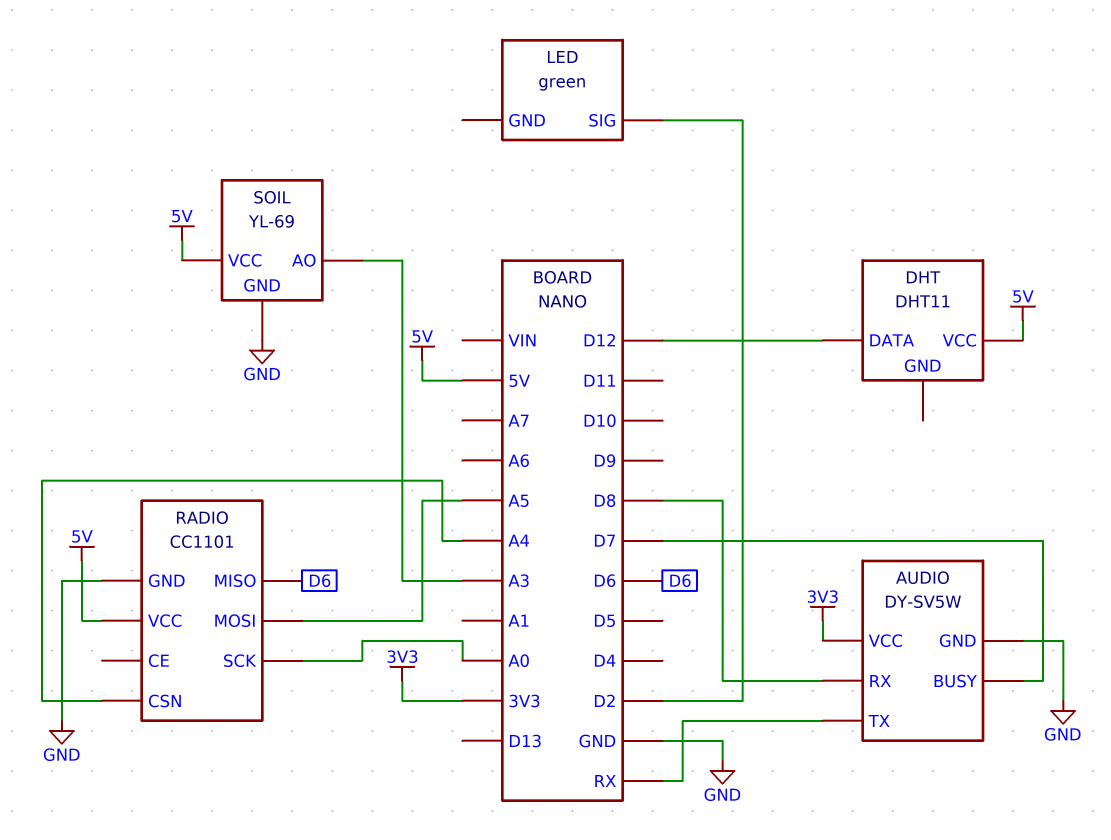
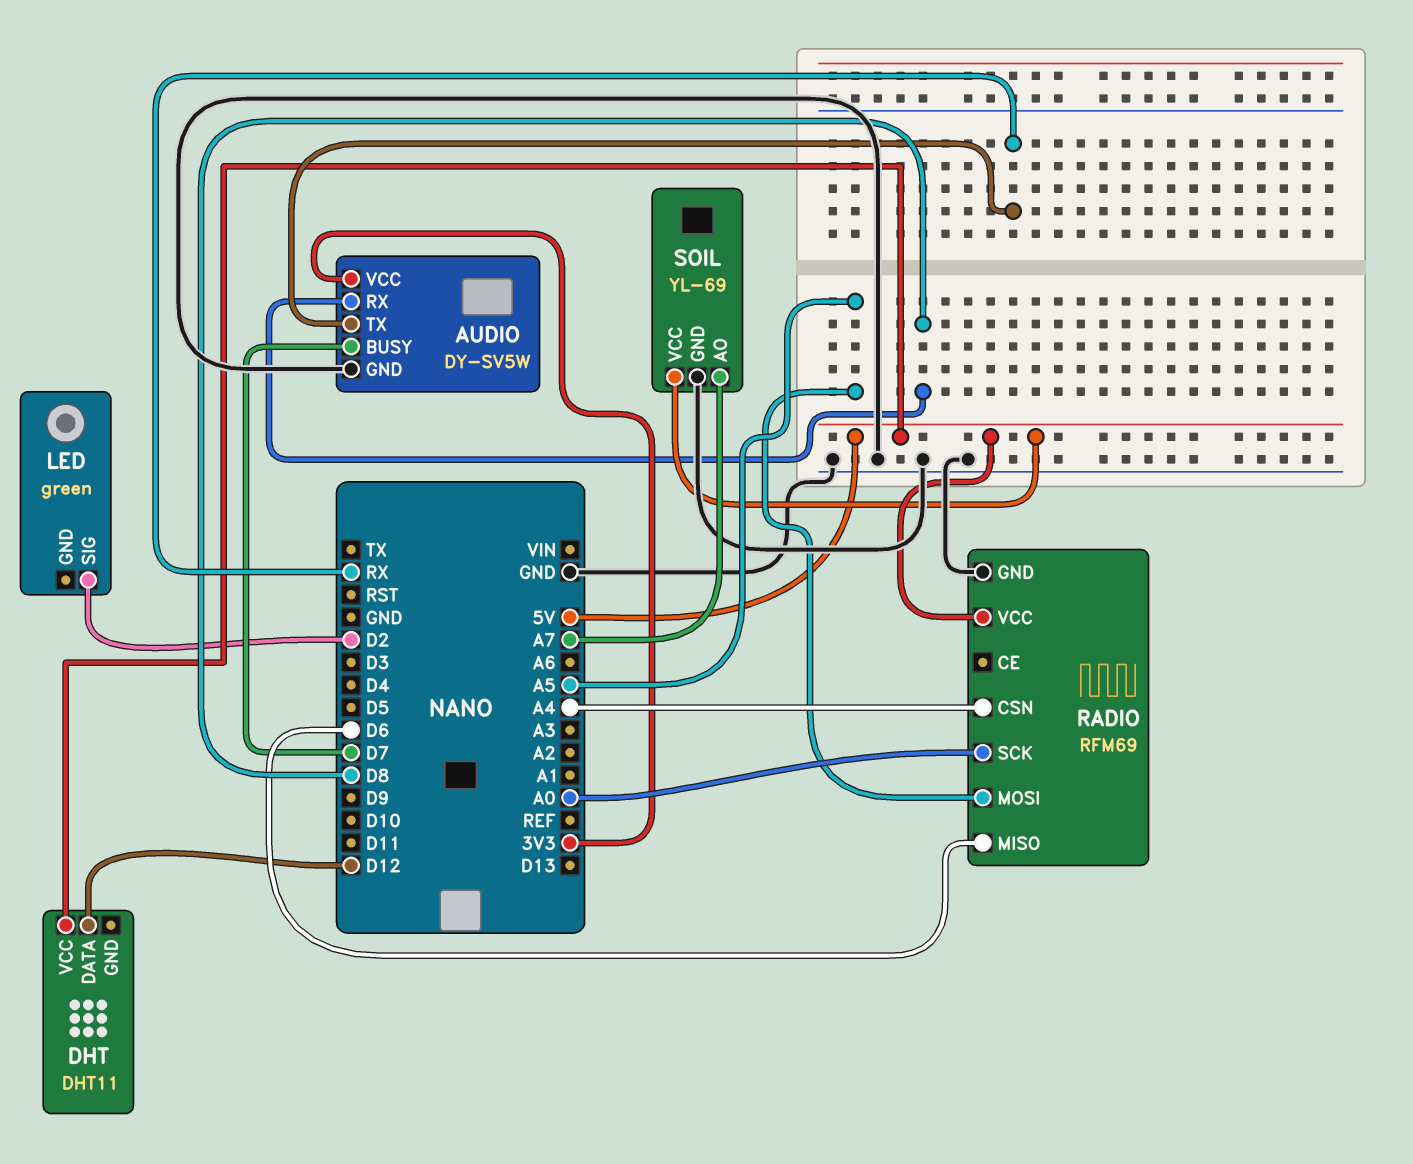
RADIO: CC1101 -> RFM69
SOIL pin AO: A3 -> A7

